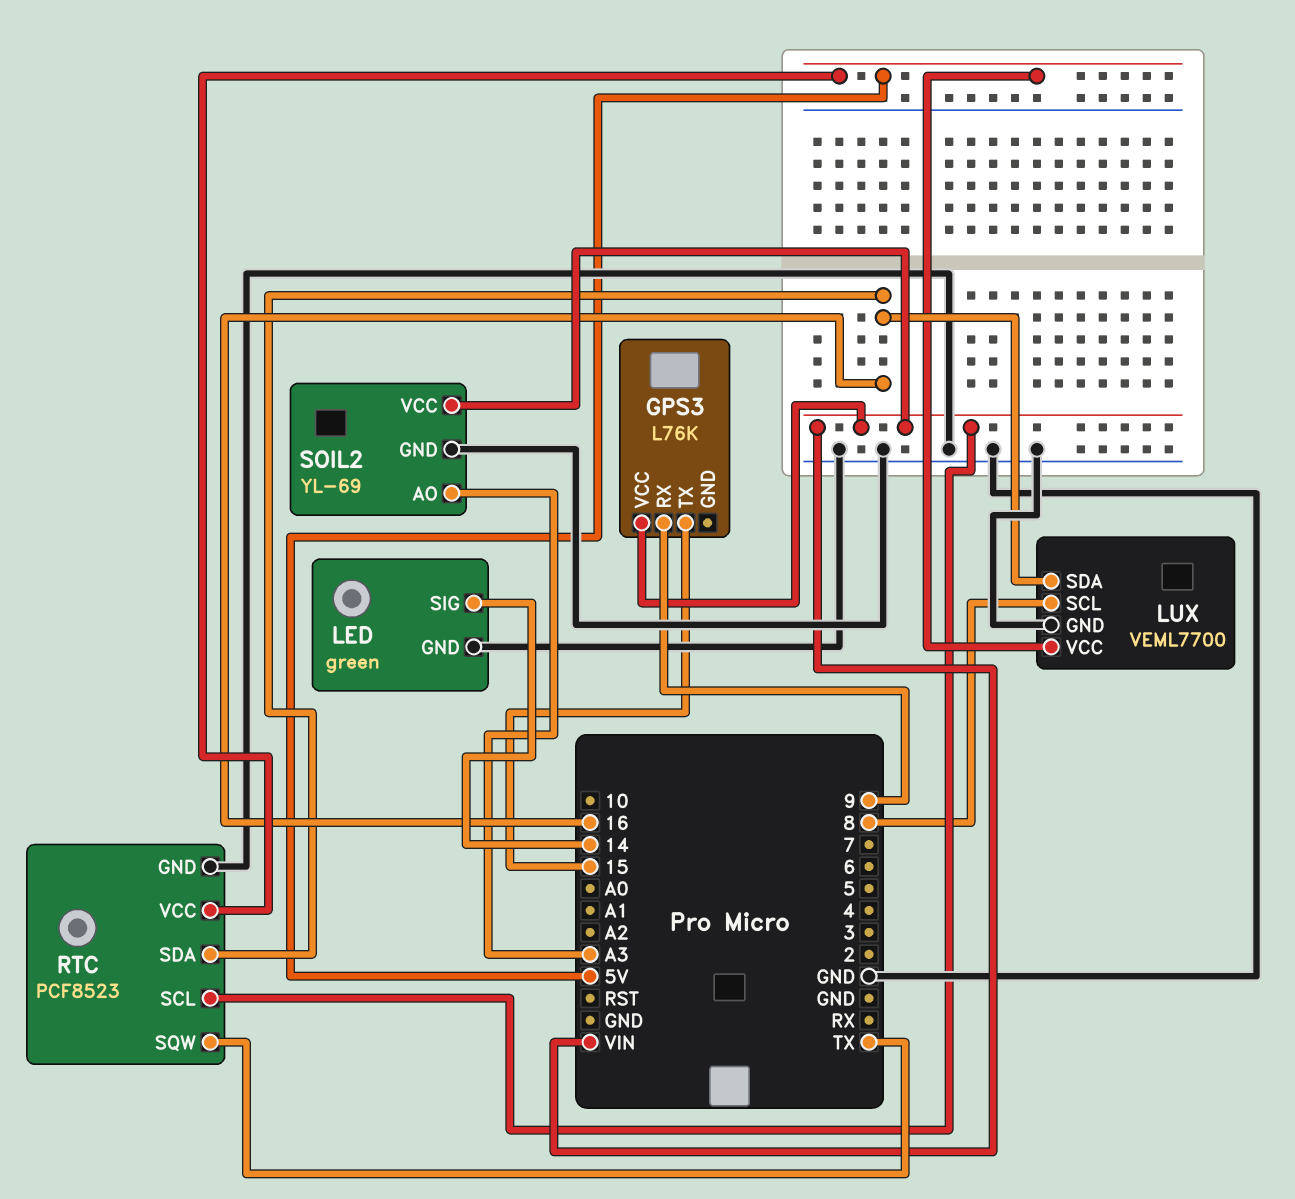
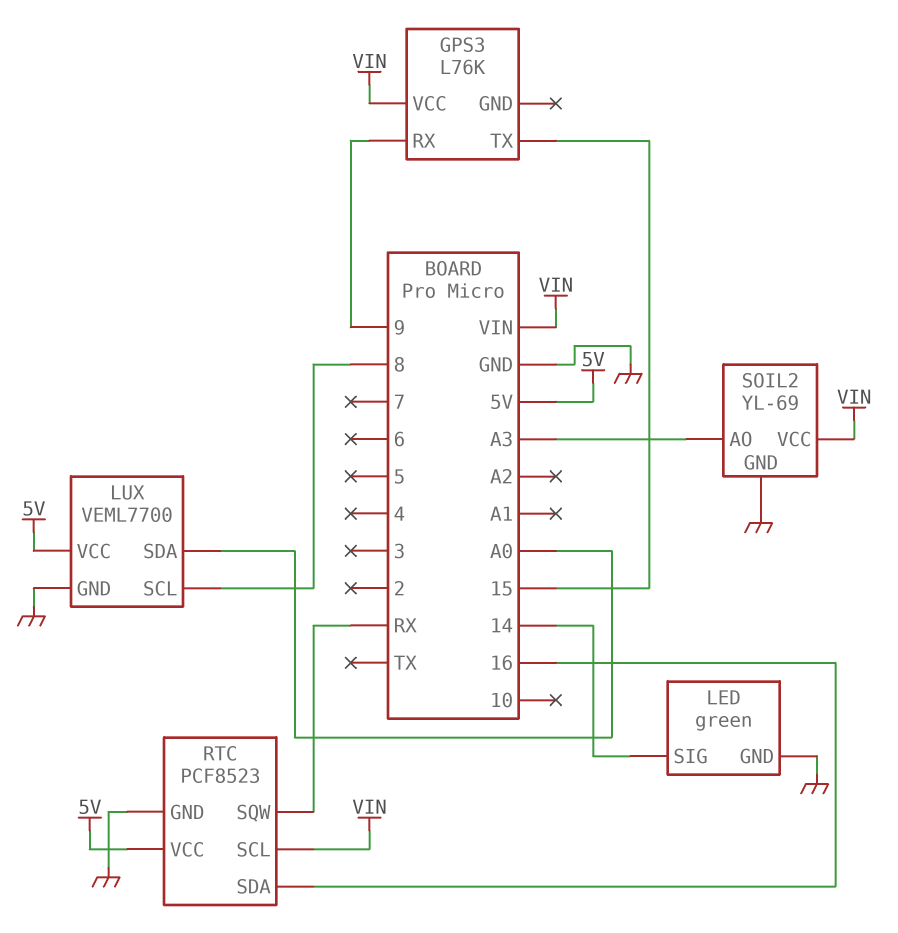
LUX pin SDA: 16 -> A0
RTC pin SQW: TX -> RX

